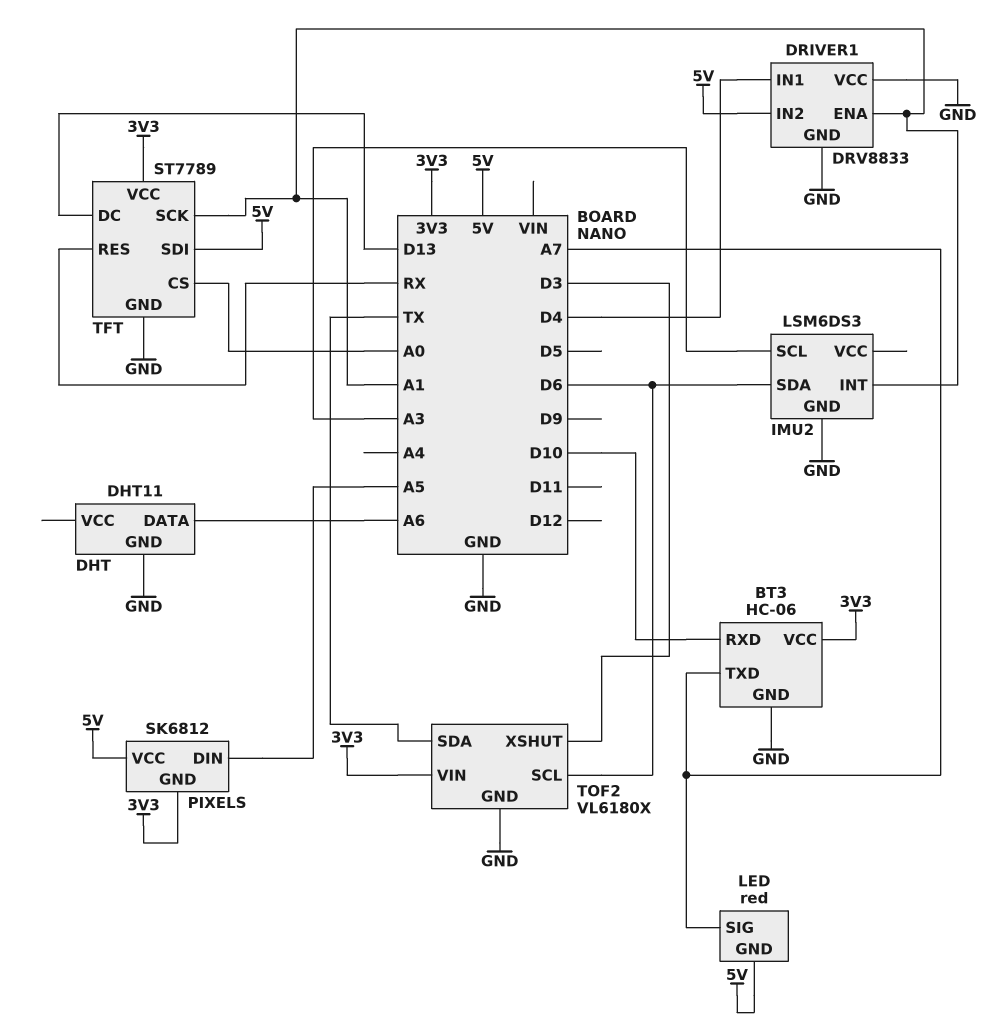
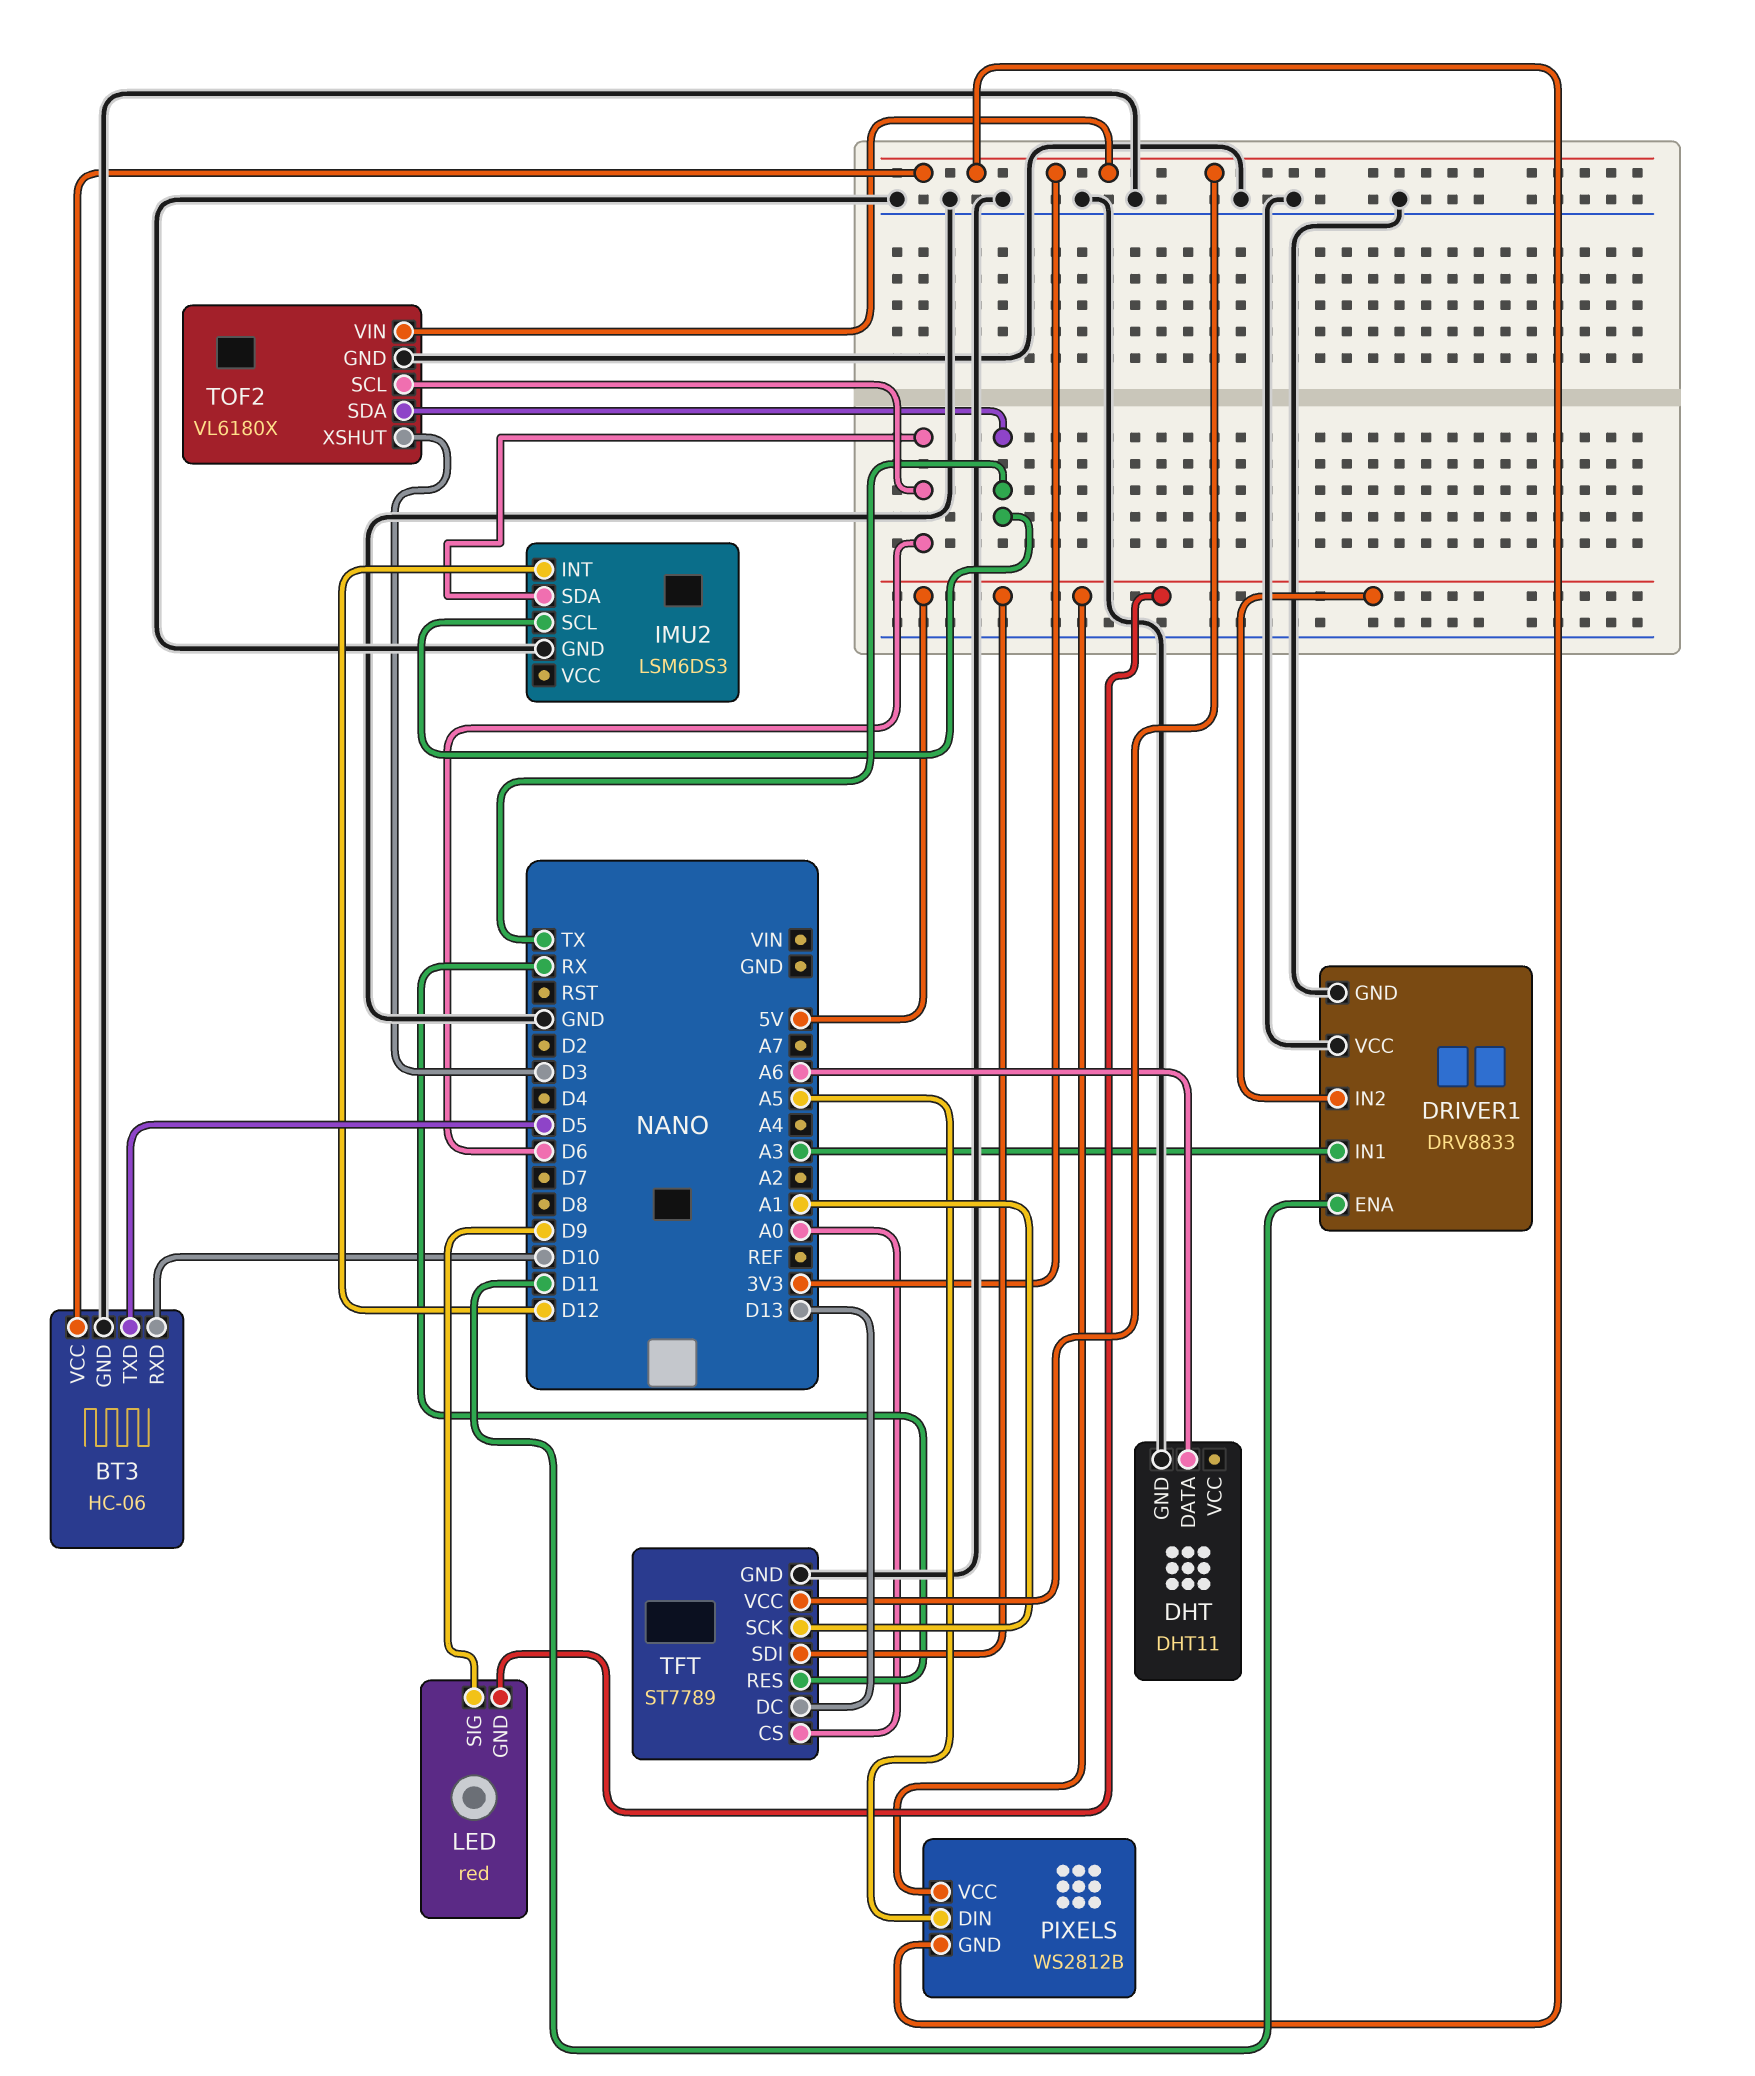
BT3 pin TXD: A7 -> D5
DRIVER1 pin ENA: A1 -> D11
DRIVER1 pin IN1: D4 -> A3
IMU2 pin INT: A1 -> D12
IMU2 pin SCL: A3 -> TX
LED pin SIG: A7 -> D9
PIXELS: SK6812 -> WS2812B

